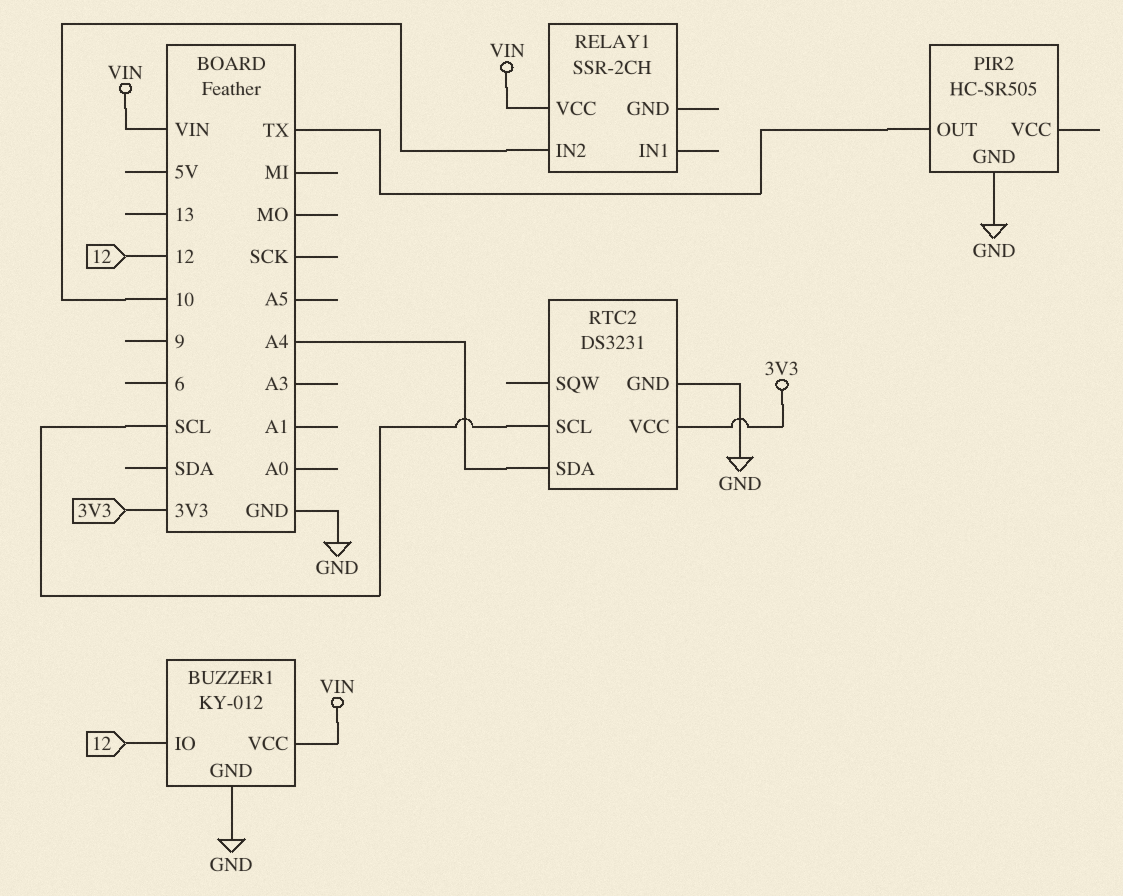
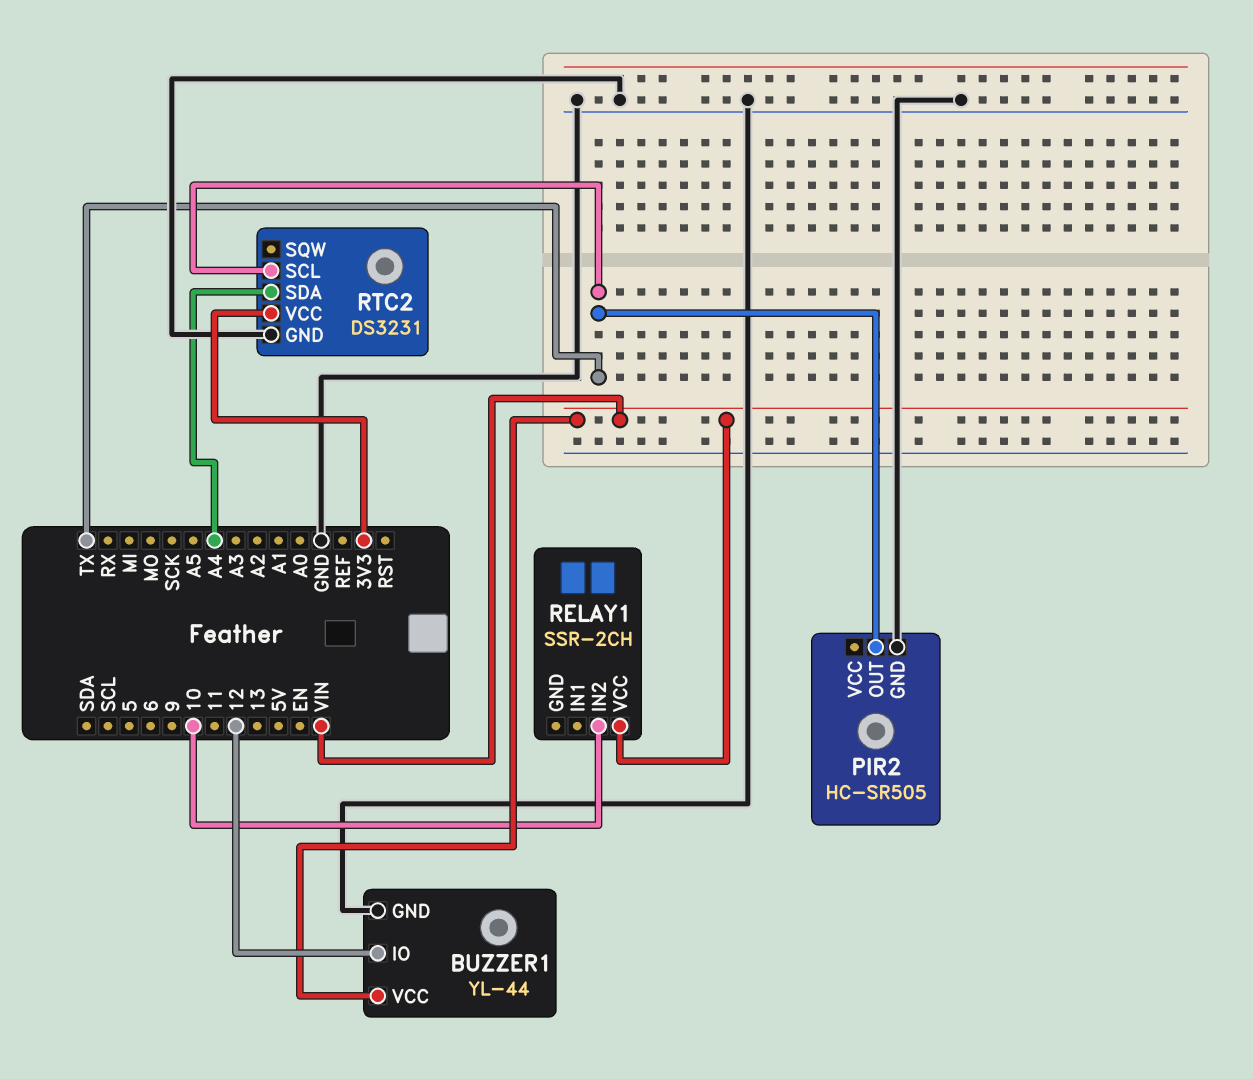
BUZZER1: KY-012 -> YL-44
RTC2 pin SCL: SCL -> TX

